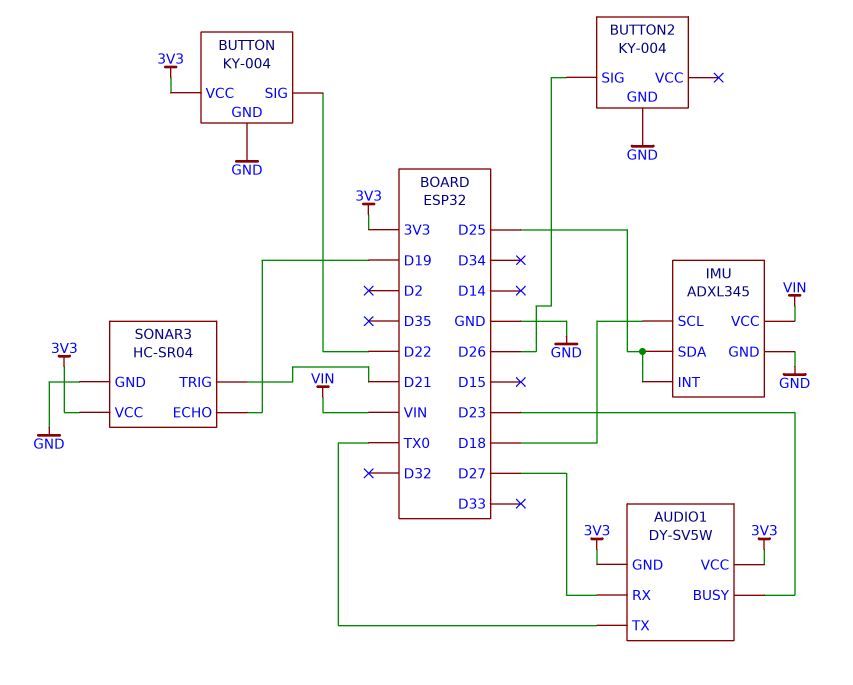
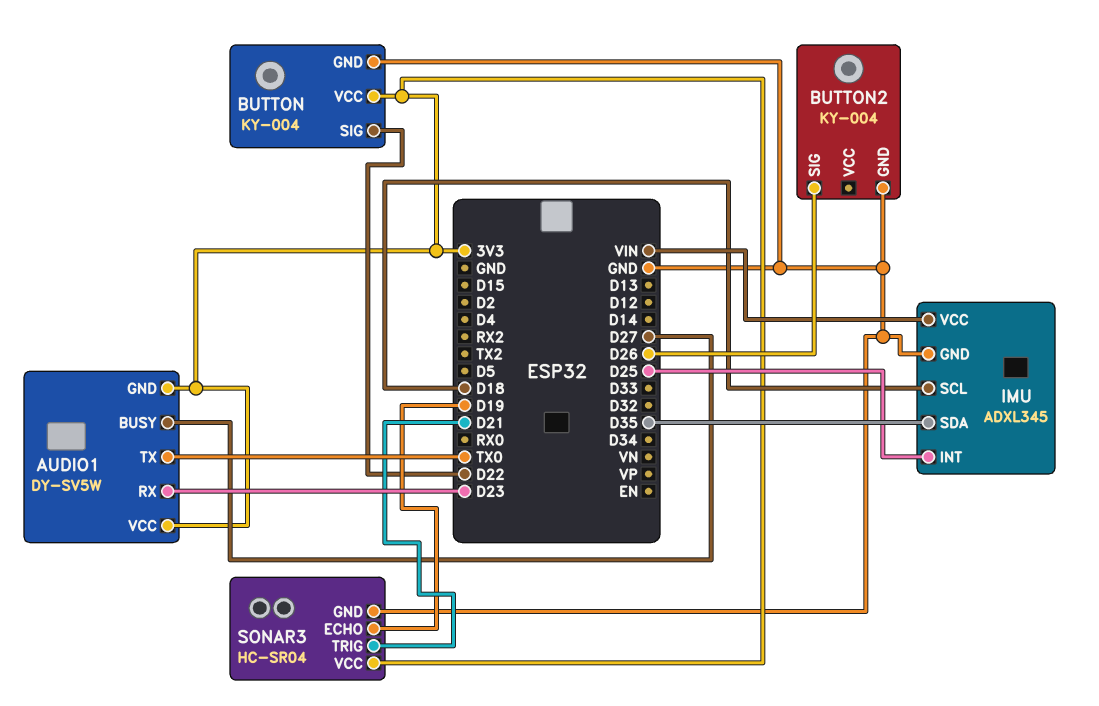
AUDIO1 pin BUSY: D23 -> D27
AUDIO1 pin RX: D27 -> D23
IMU pin SDA: D25 -> D35

